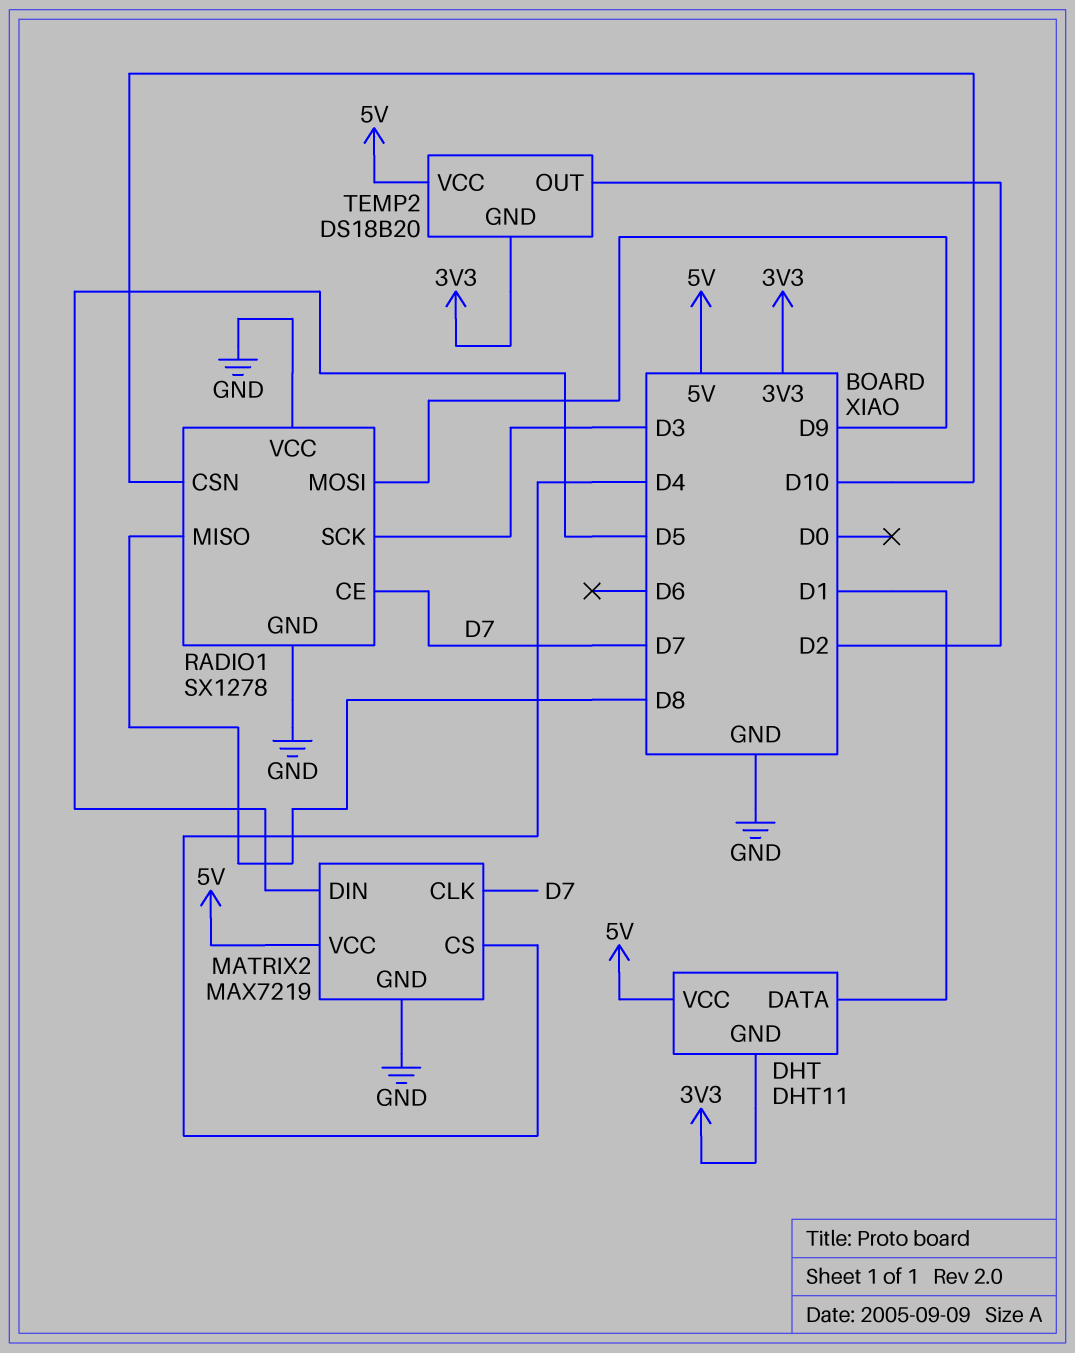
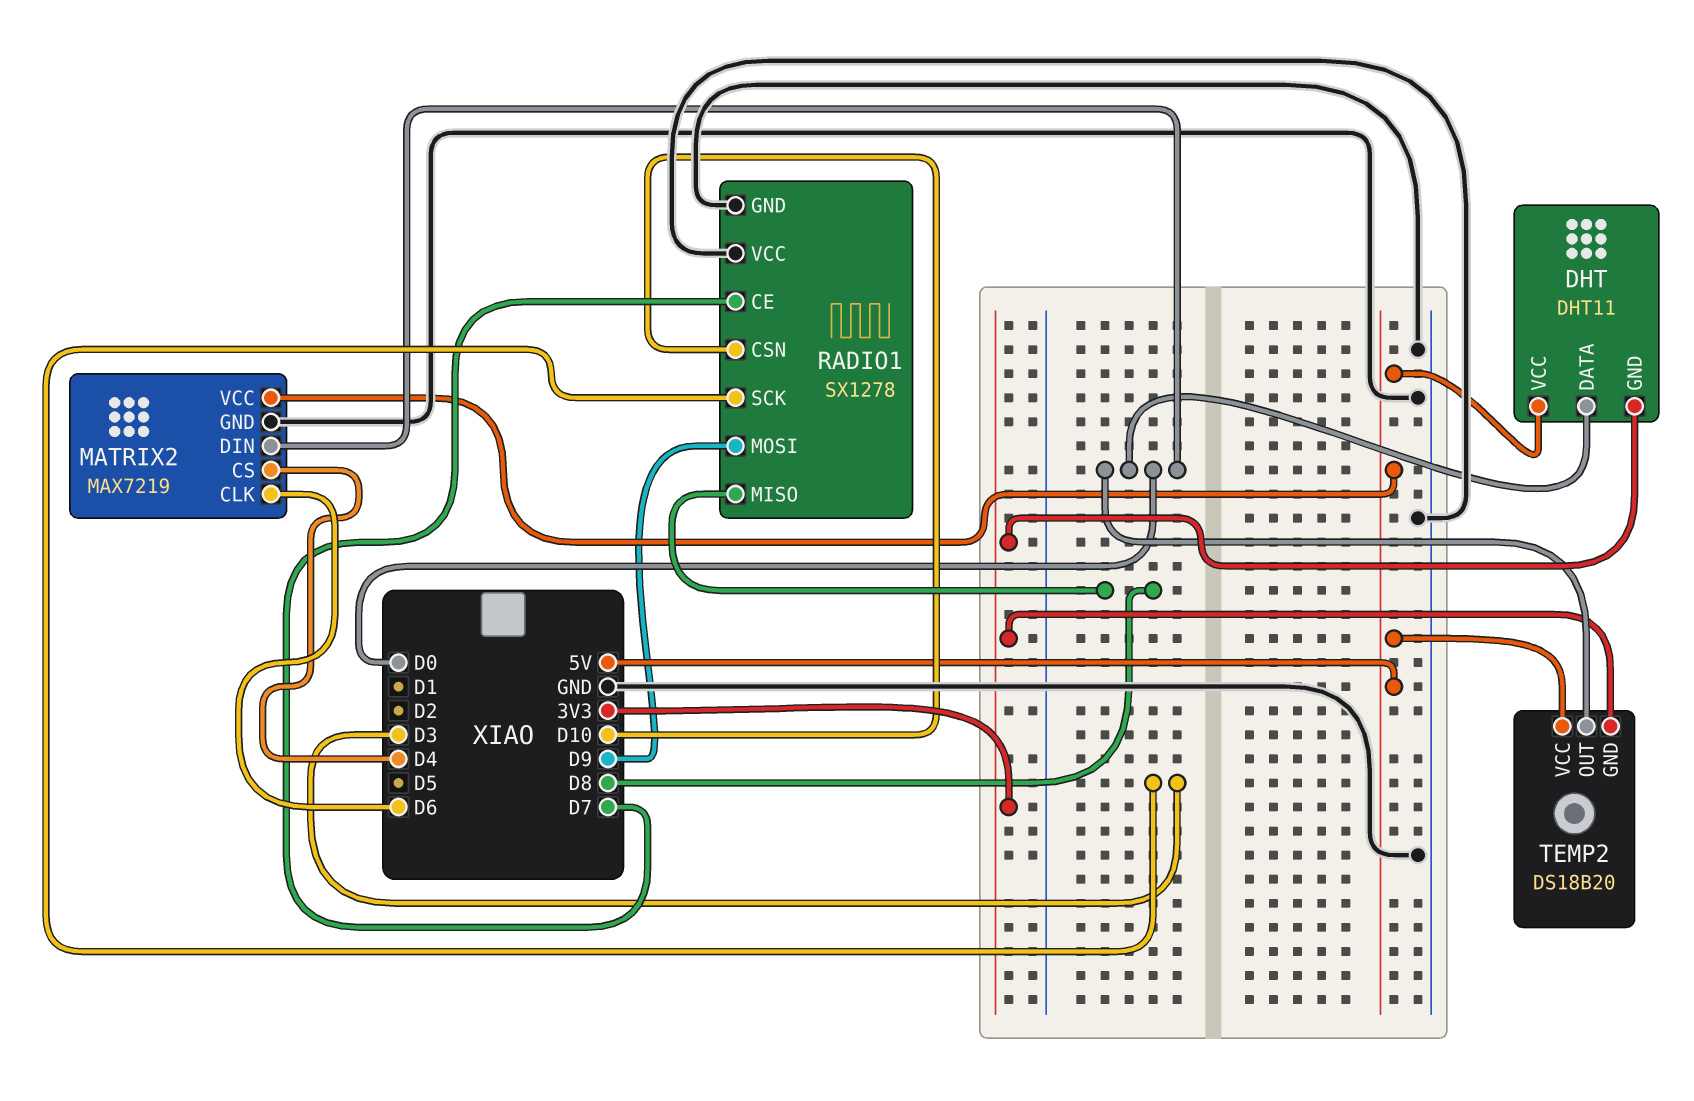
DHT pin DATA: D1 -> D0
MATRIX2 pin CLK: D7 -> D6
MATRIX2 pin DIN: D5 -> D0
TEMP2 pin OUT: D2 -> D0

